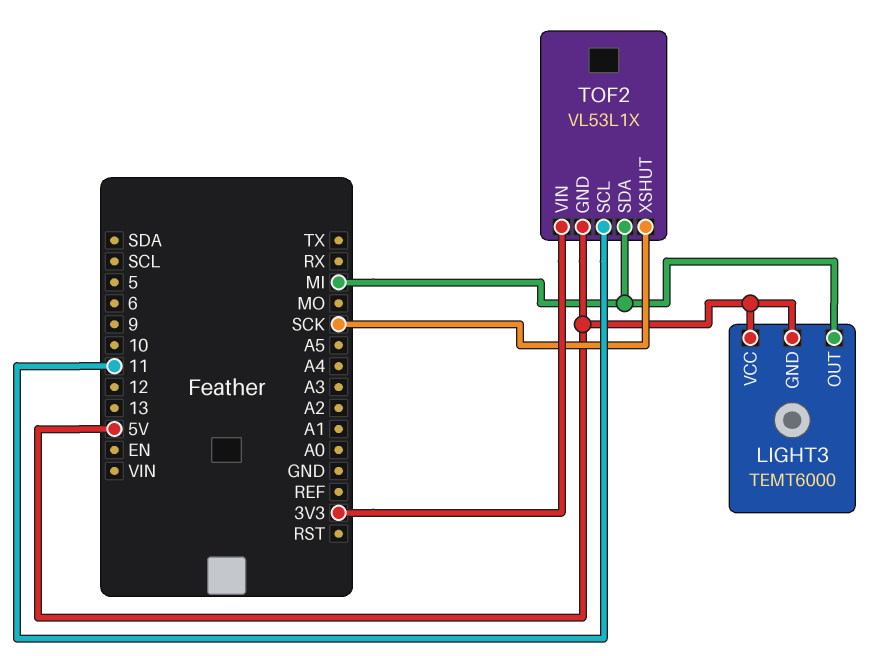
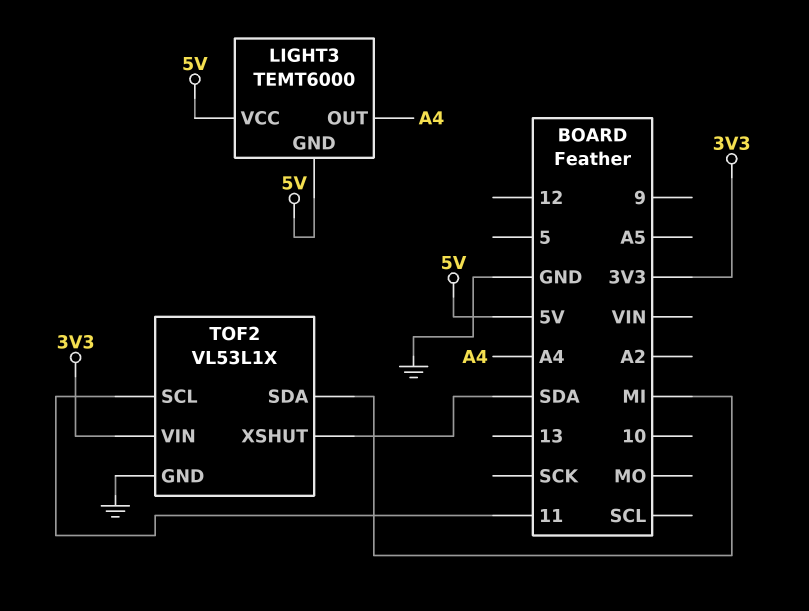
LIGHT3 pin OUT: MI -> A4
TOF2 pin GND: 5V -> GND
TOF2 pin XSHUT: SCK -> SDA

